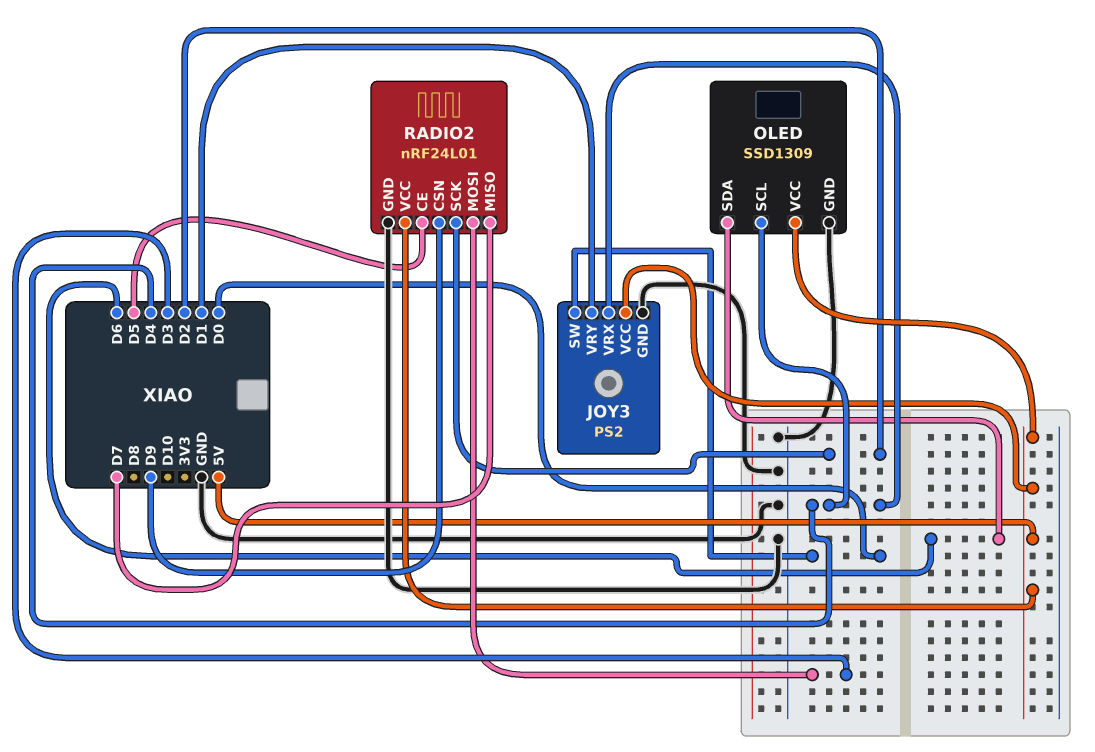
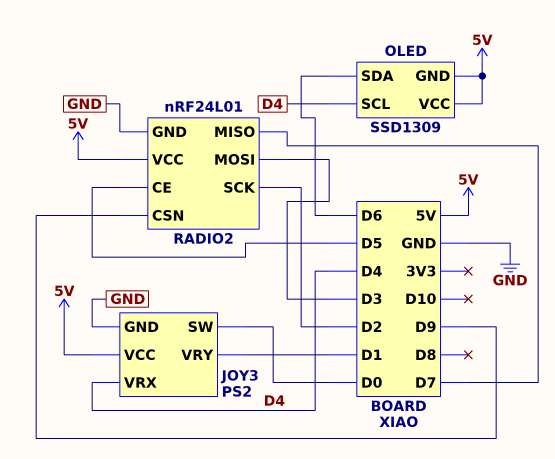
OLED pin GND: GND -> 5V

